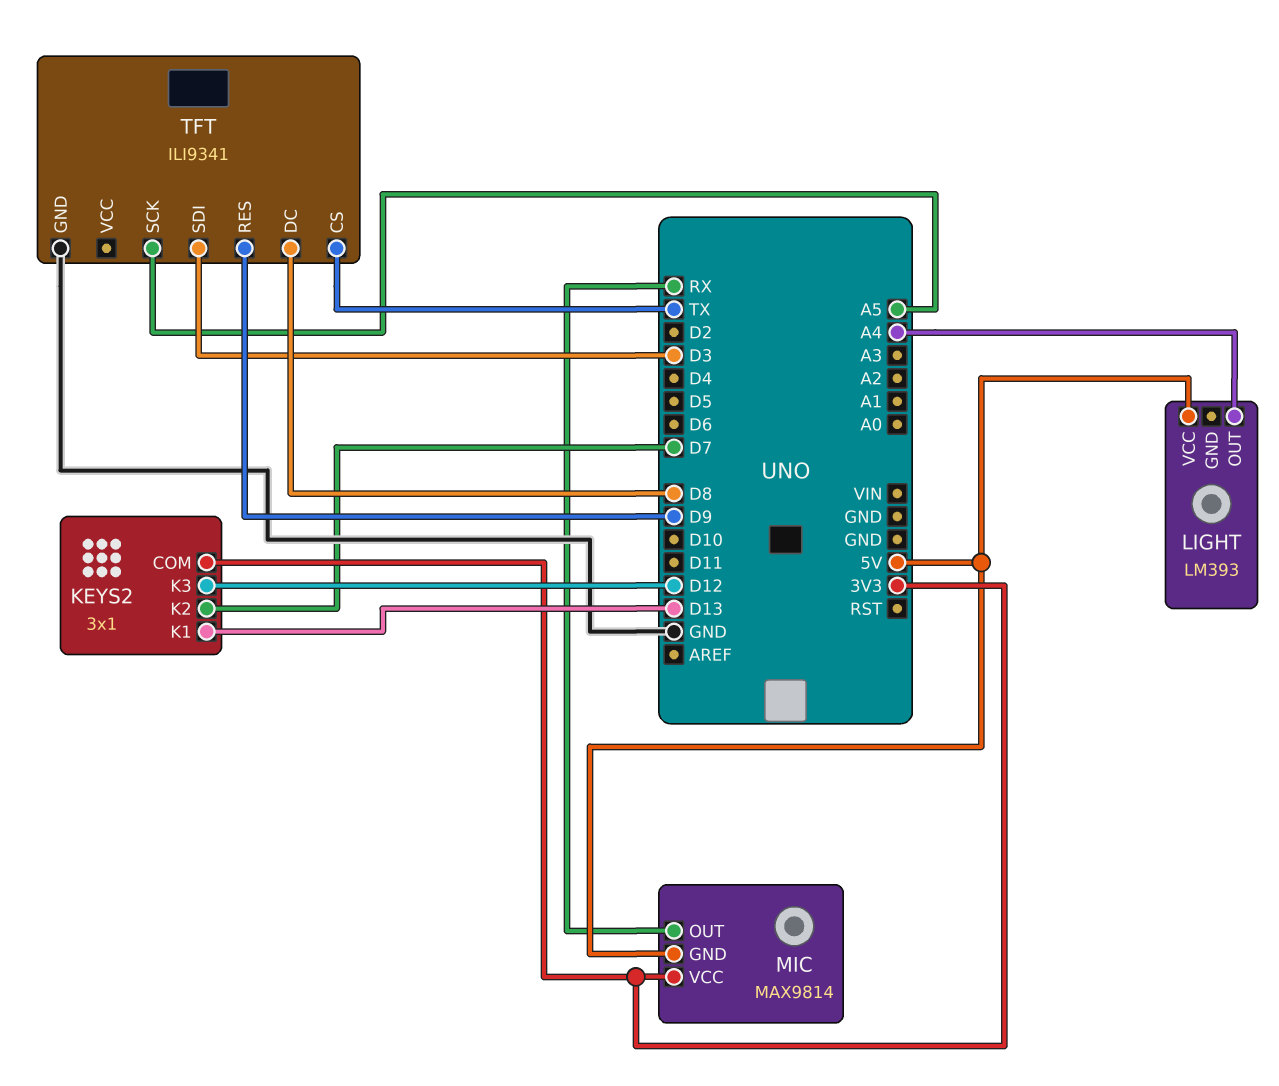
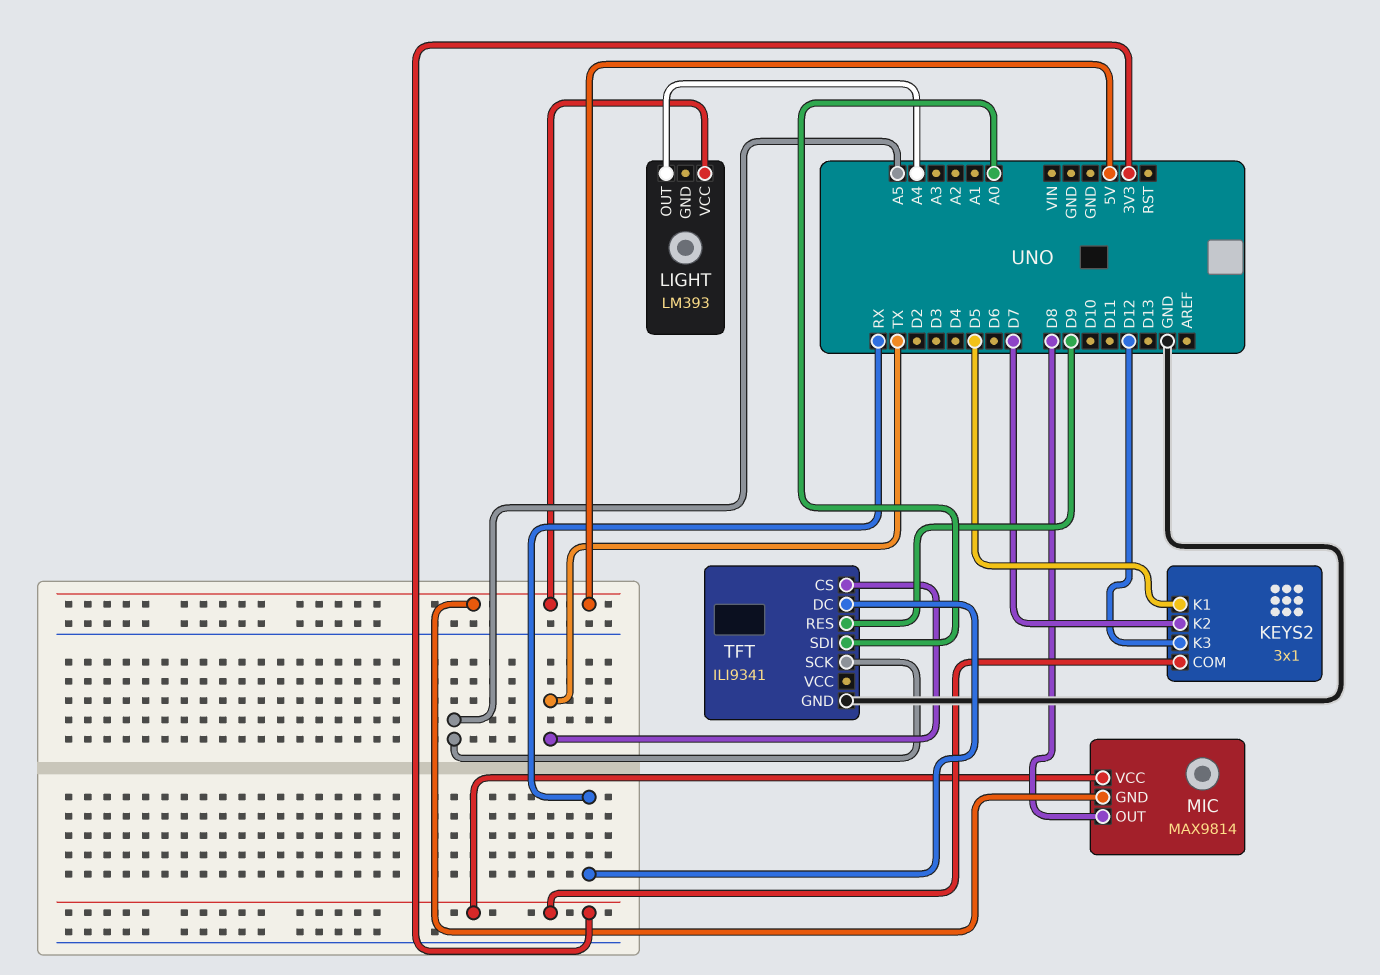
KEYS2 pin K1: D13 -> D5
MIC pin OUT: RX -> D8
TFT pin DC: D8 -> RX
TFT pin SDI: D3 -> A0

